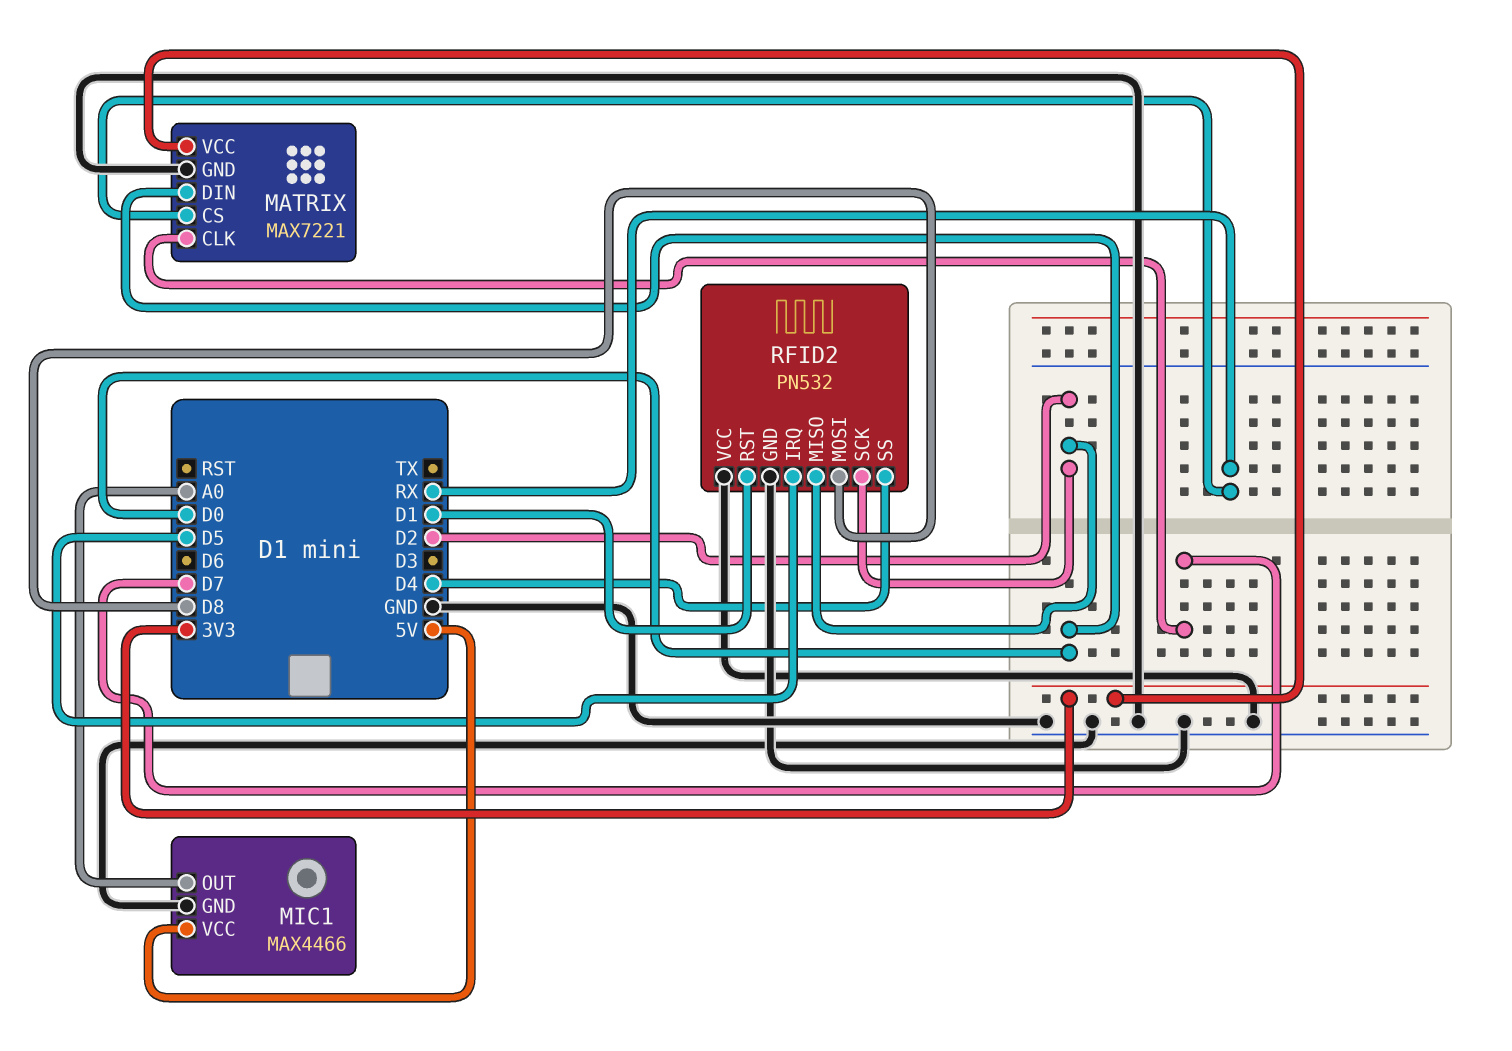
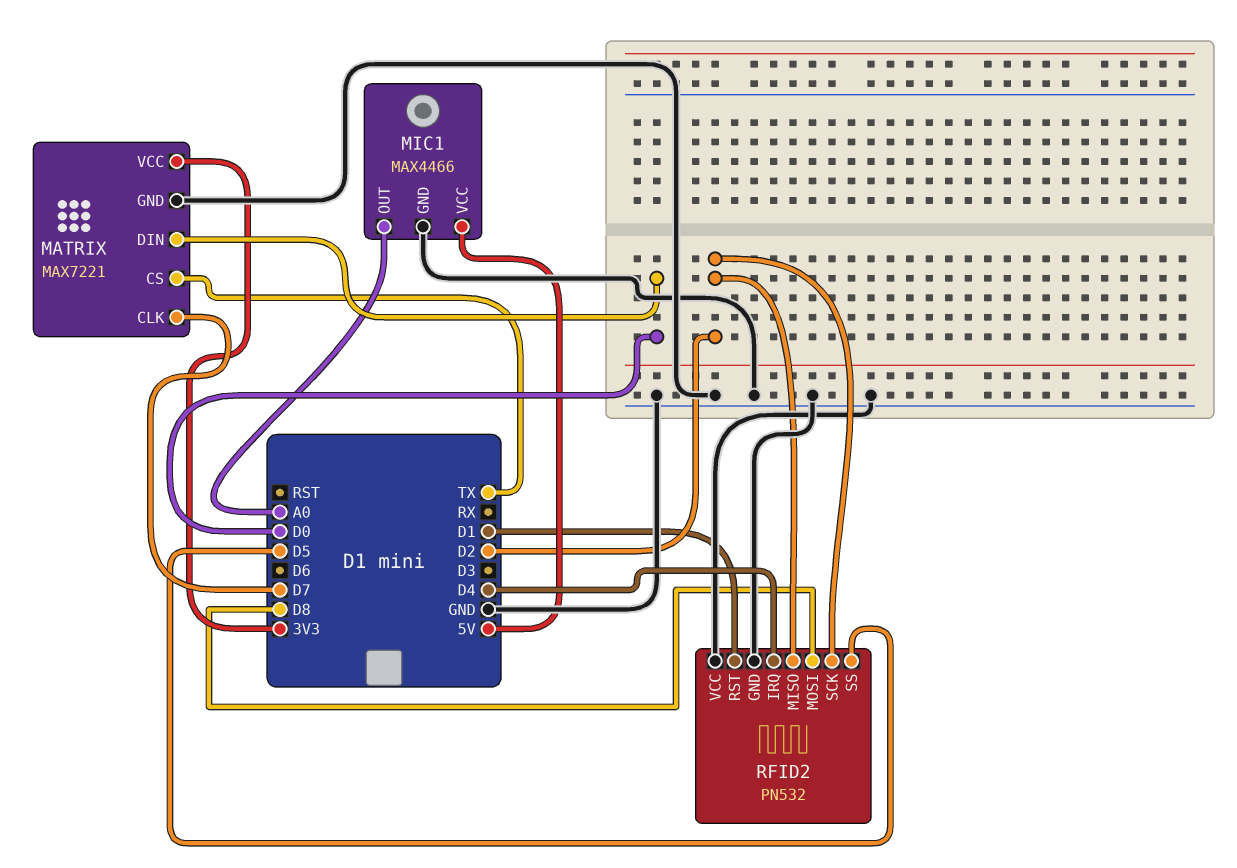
MATRIX pin CS: RX -> TX
RFID2 pin IRQ: D5 -> D4
RFID2 pin SS: D4 -> D5

